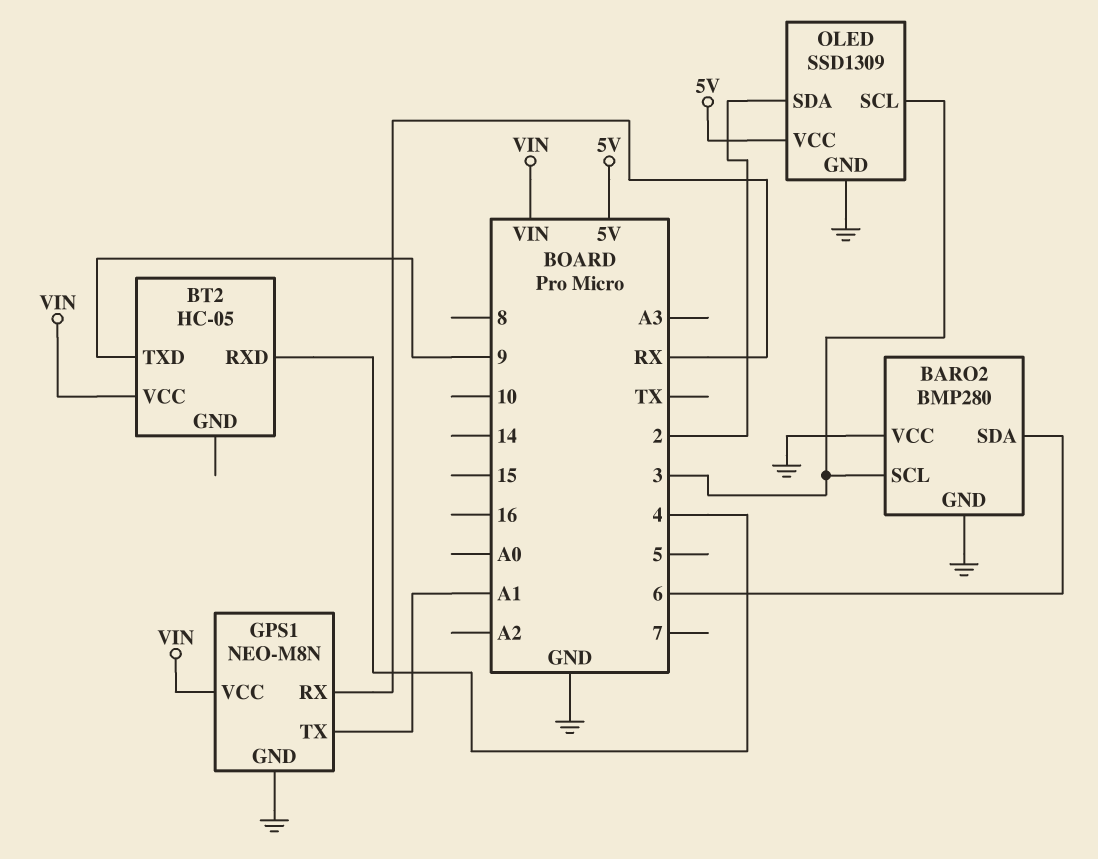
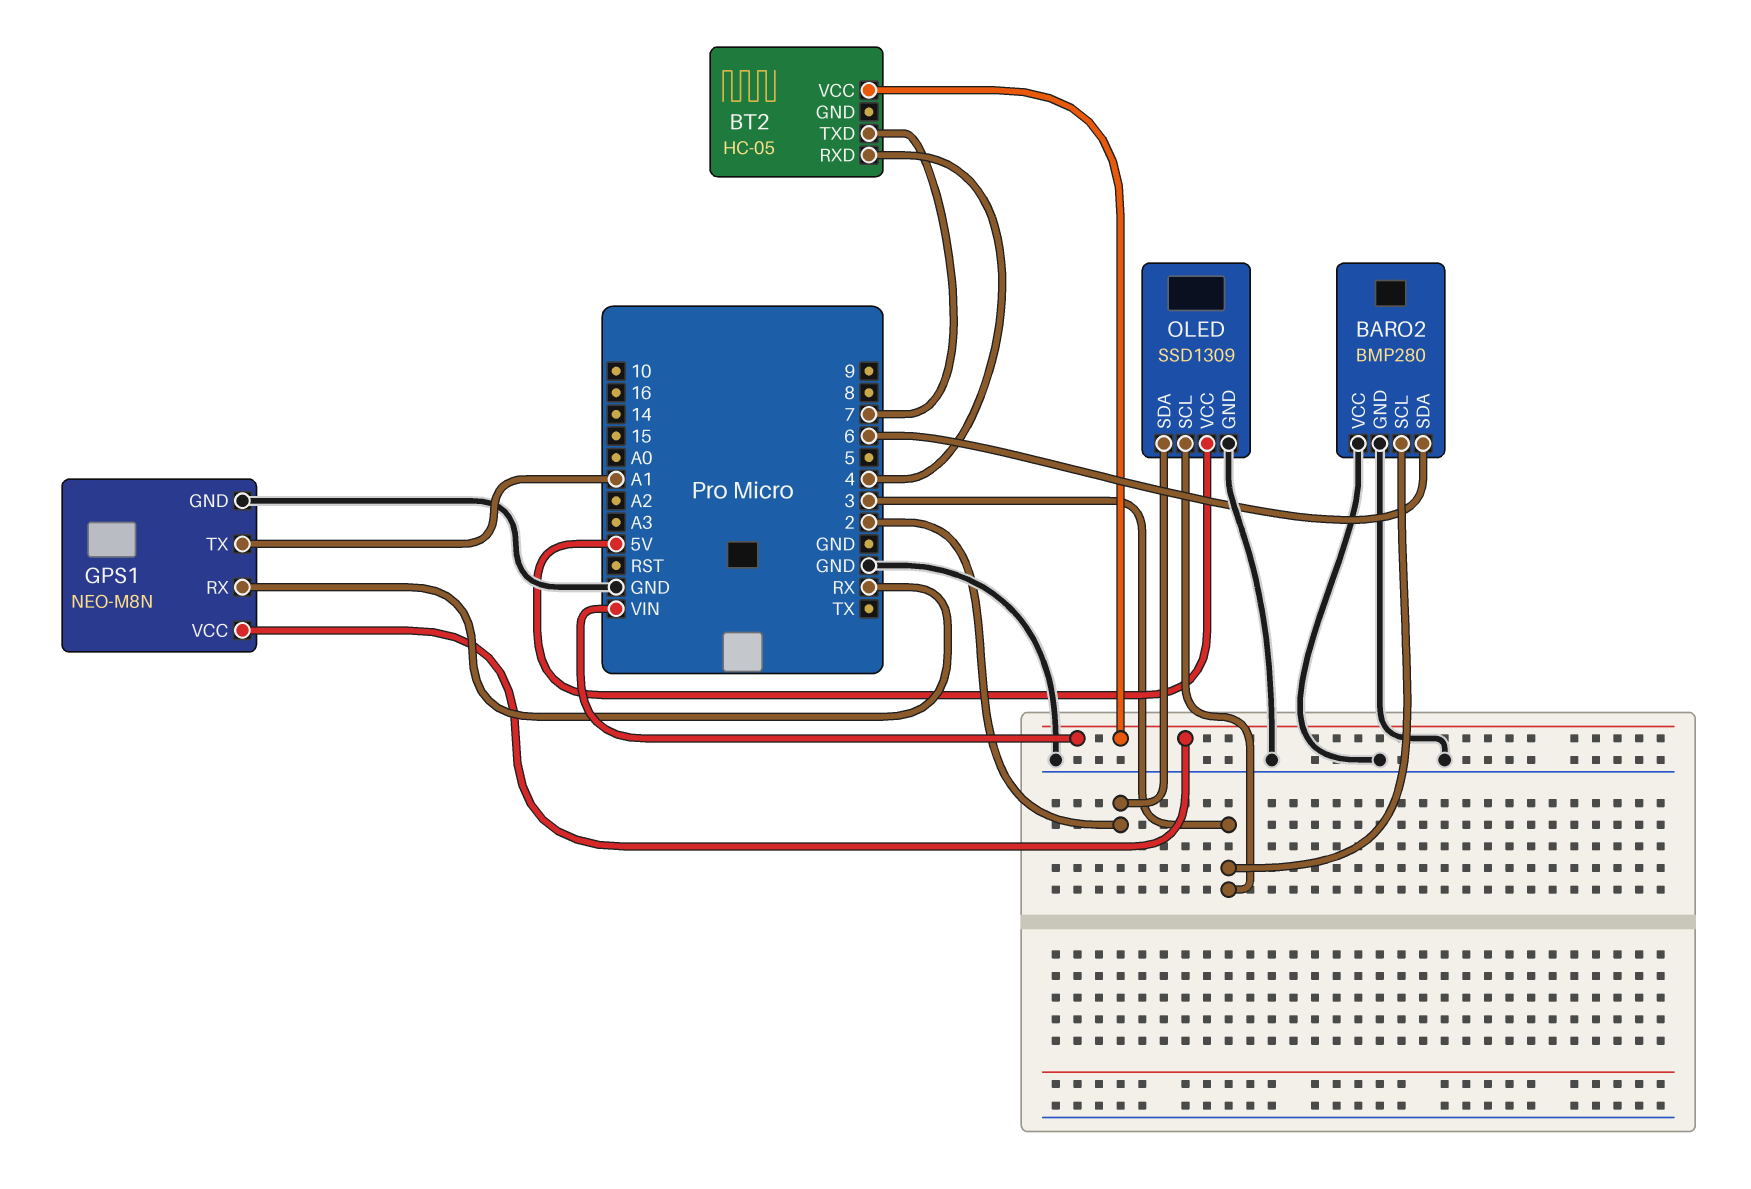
BT2 pin TXD: 9 -> 7

